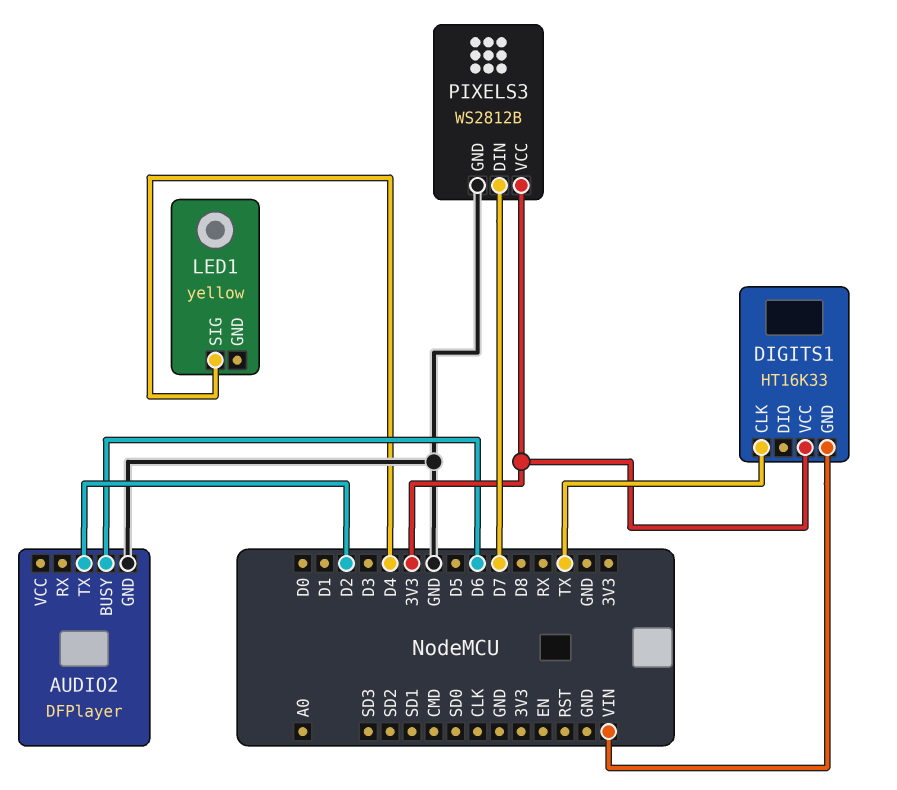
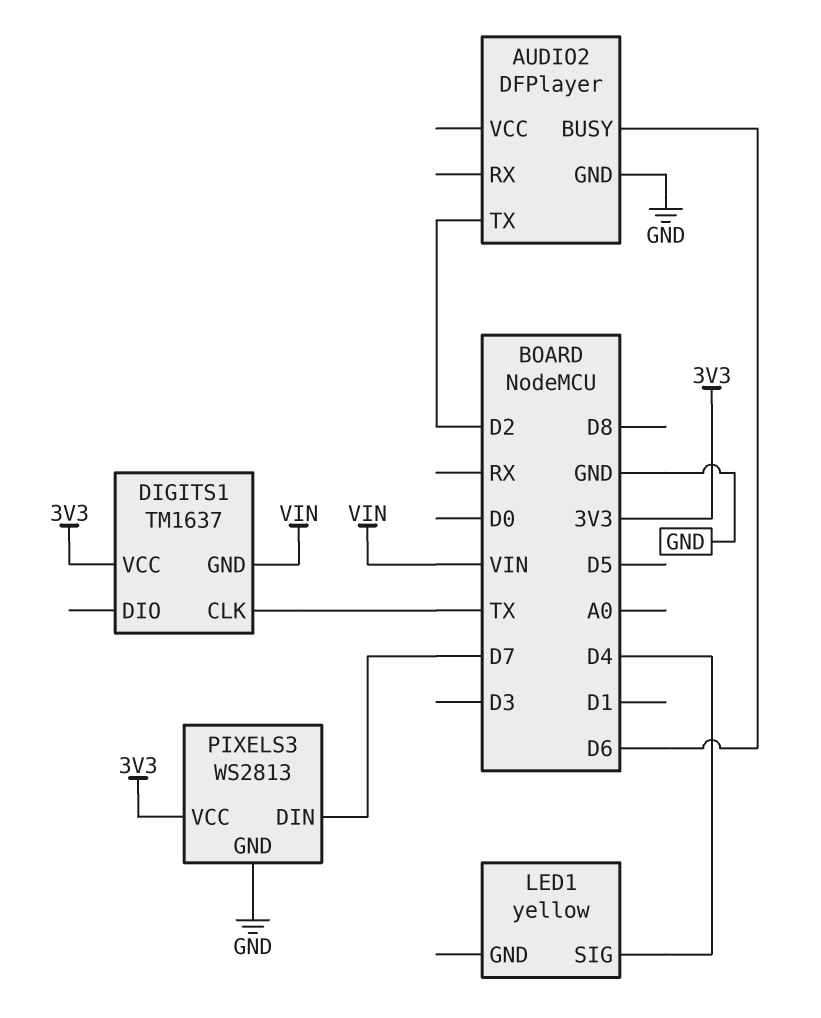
DIGITS1: HT16K33 -> TM1637
PIXELS3: WS2812B -> WS2813

